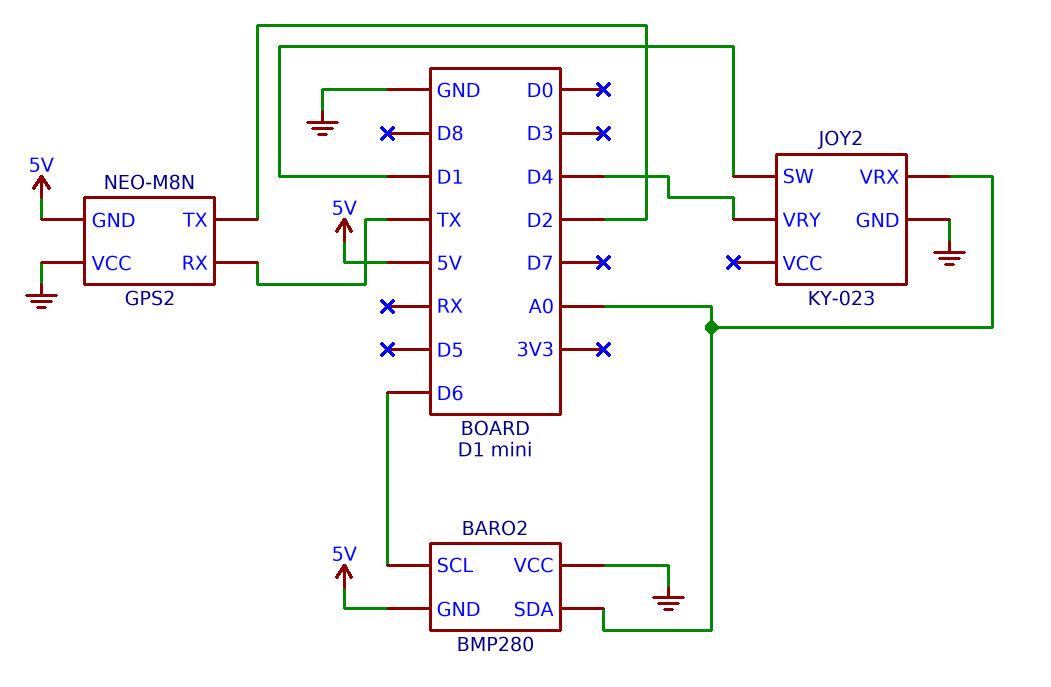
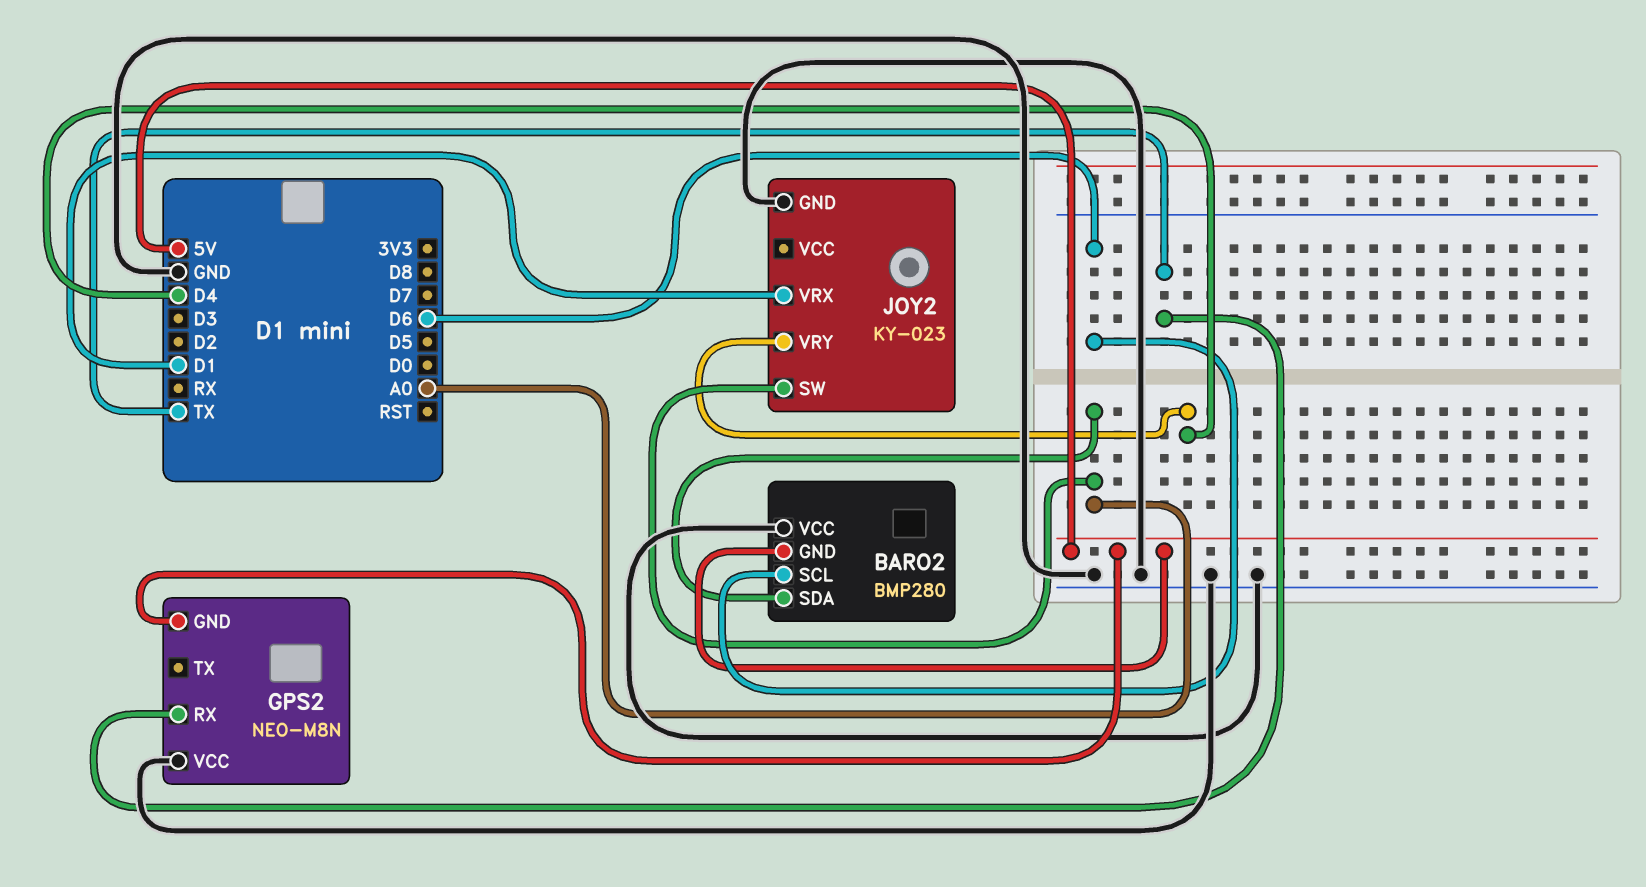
GPS2 pin TX: D2 -> none
JOY2 pin SW: D1 -> A0
JOY2 pin VRX: A0 -> D1

